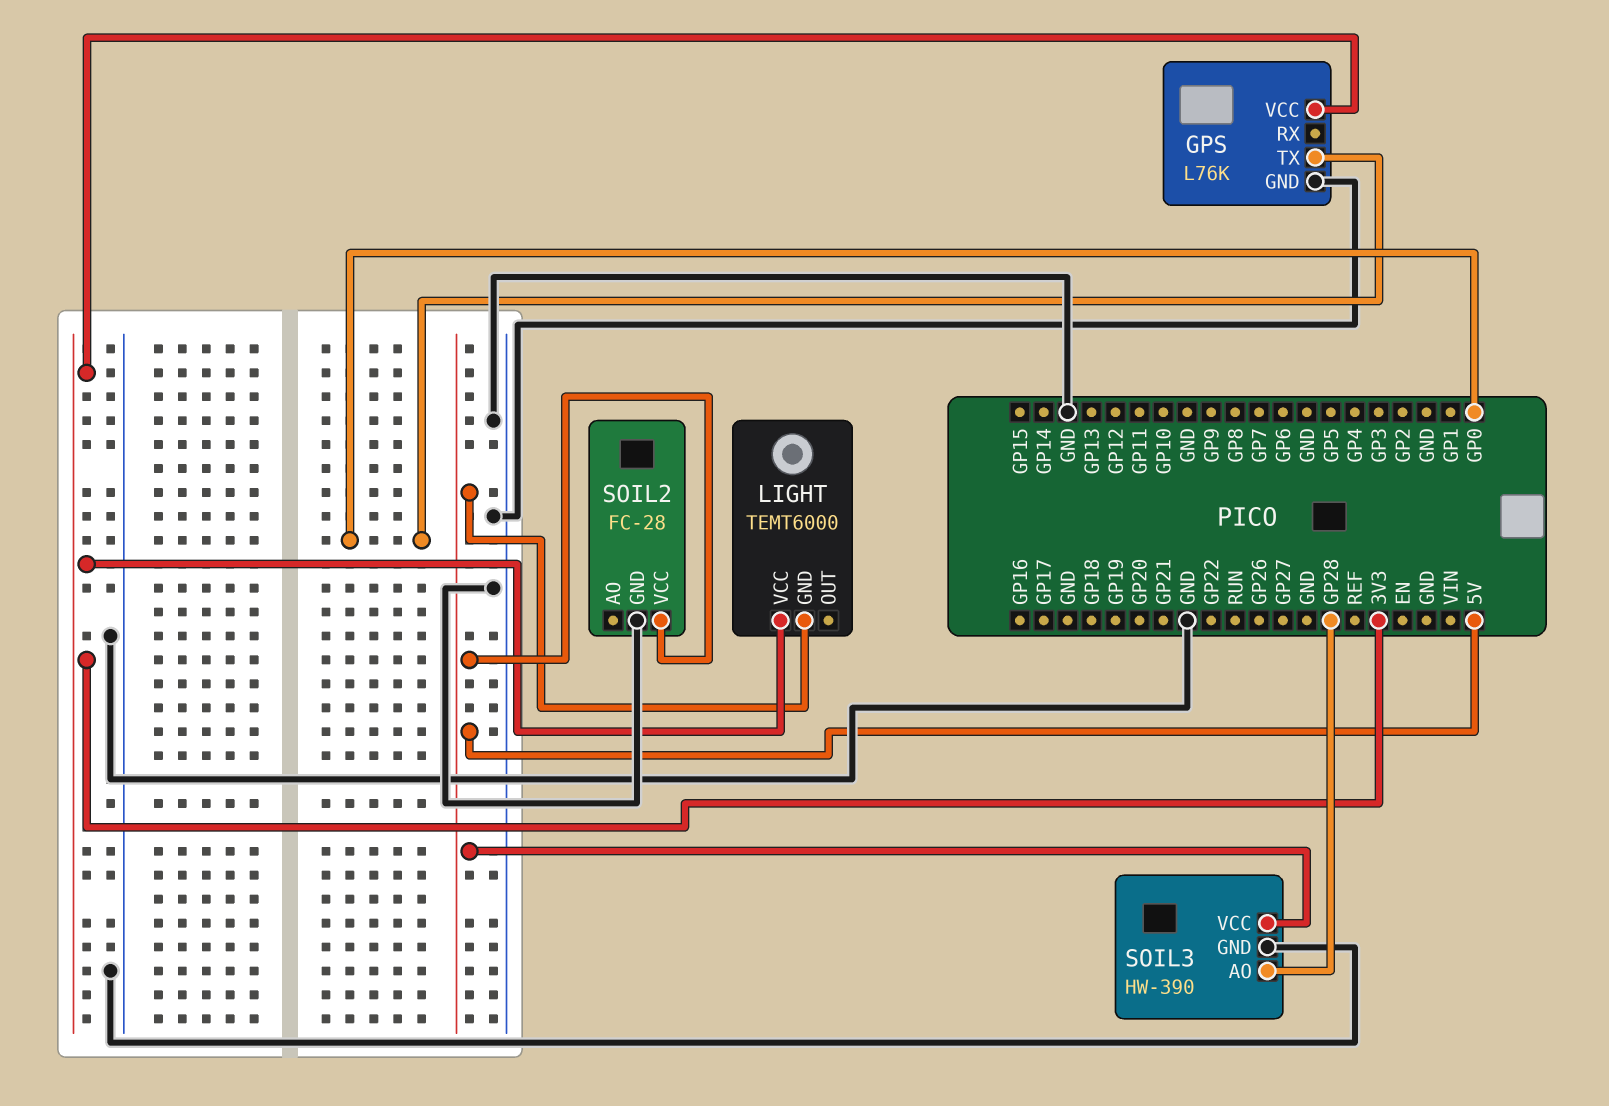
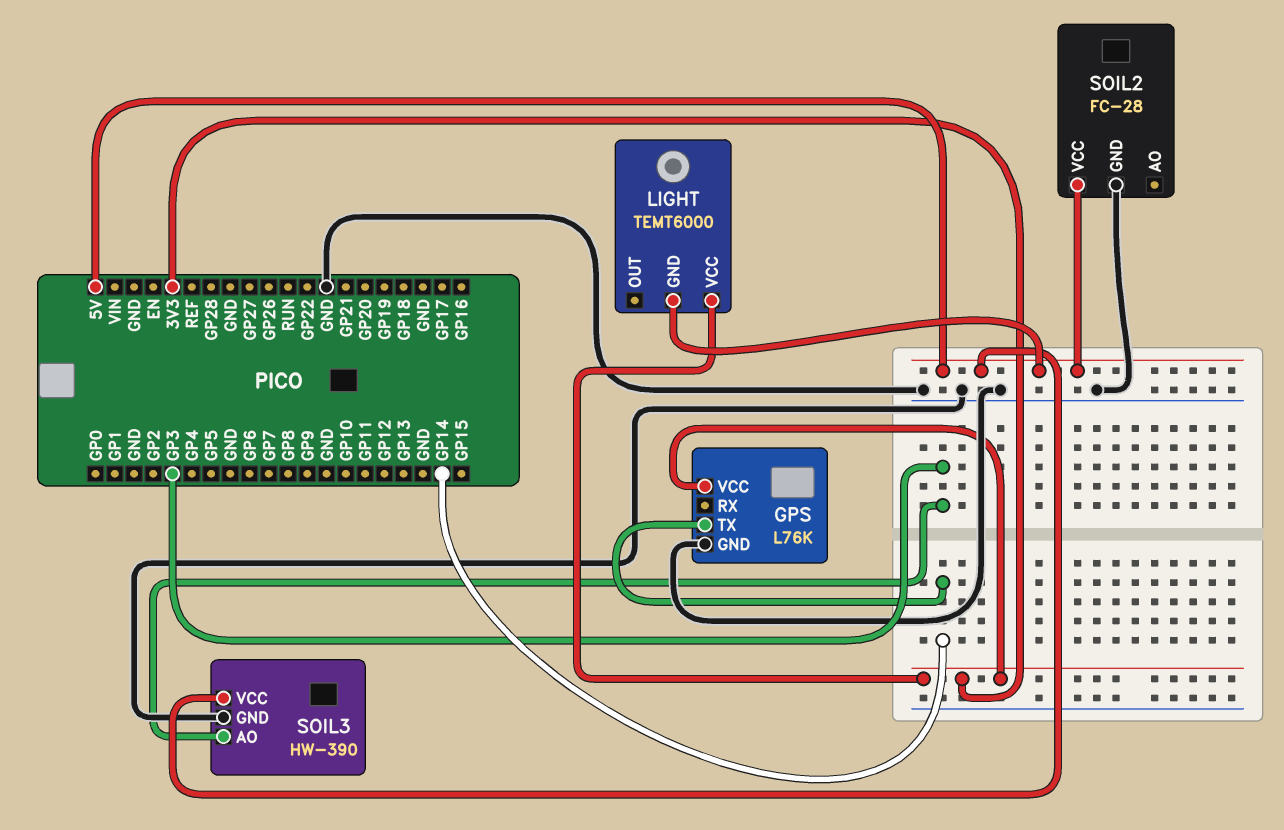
GPS pin TX: GP0 -> GP14
SOIL3 pin AO: GP28 -> GP3

